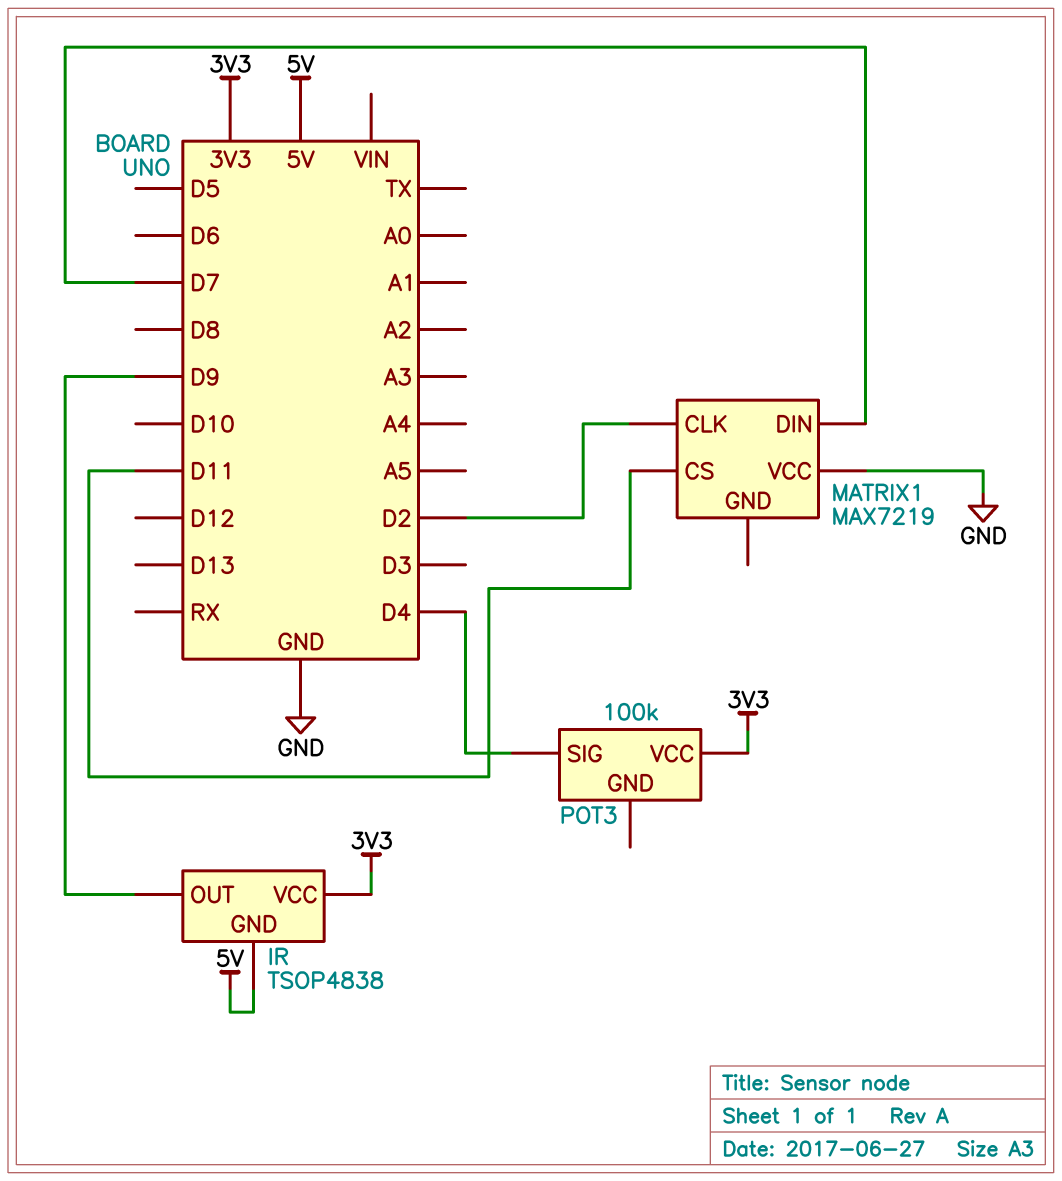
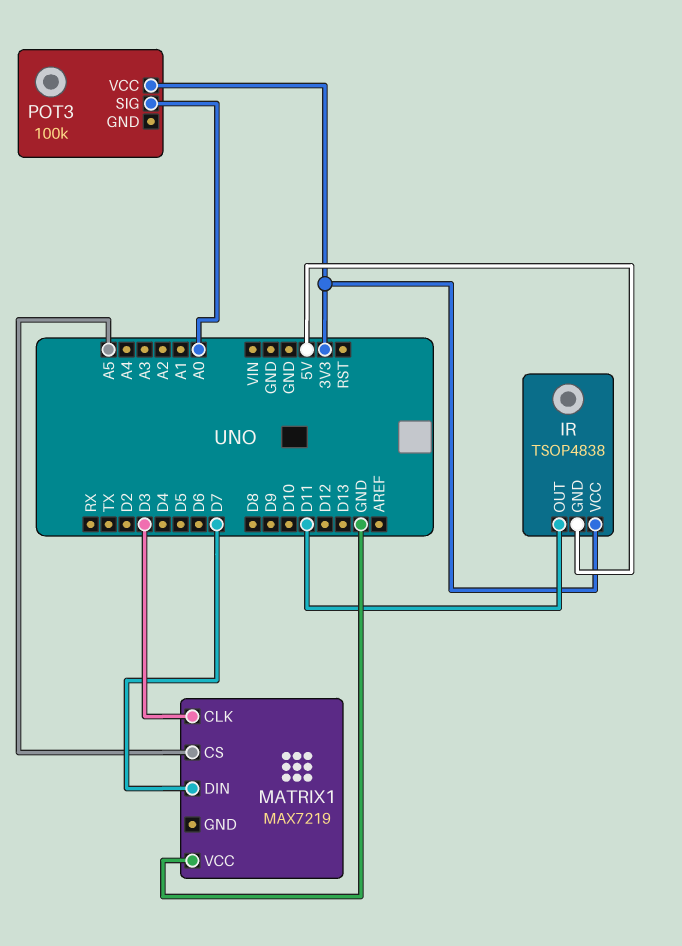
IR pin OUT: D9 -> D11
MATRIX1 pin CLK: D2 -> D3
MATRIX1 pin CS: D11 -> A5
POT3 pin SIG: D4 -> A0

